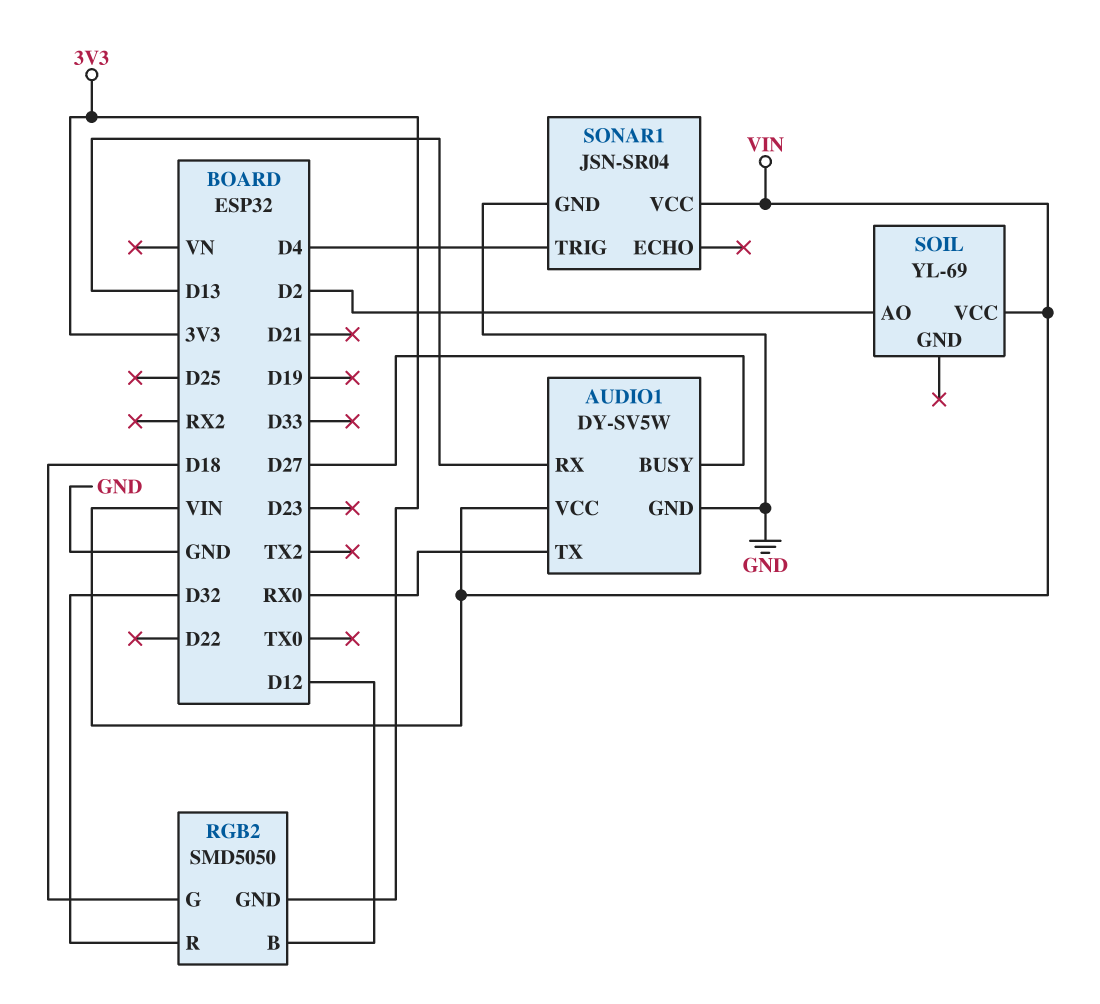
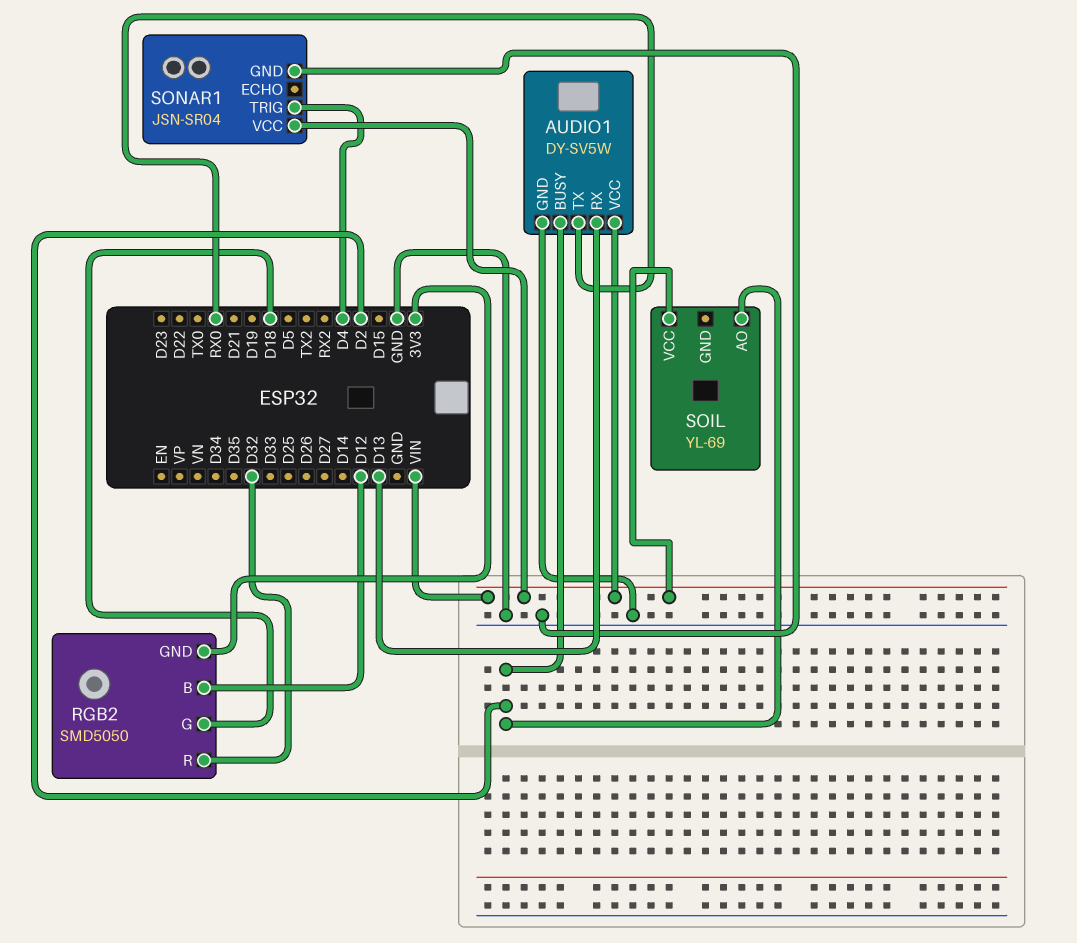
AUDIO1 pin BUSY: D27 -> D2

